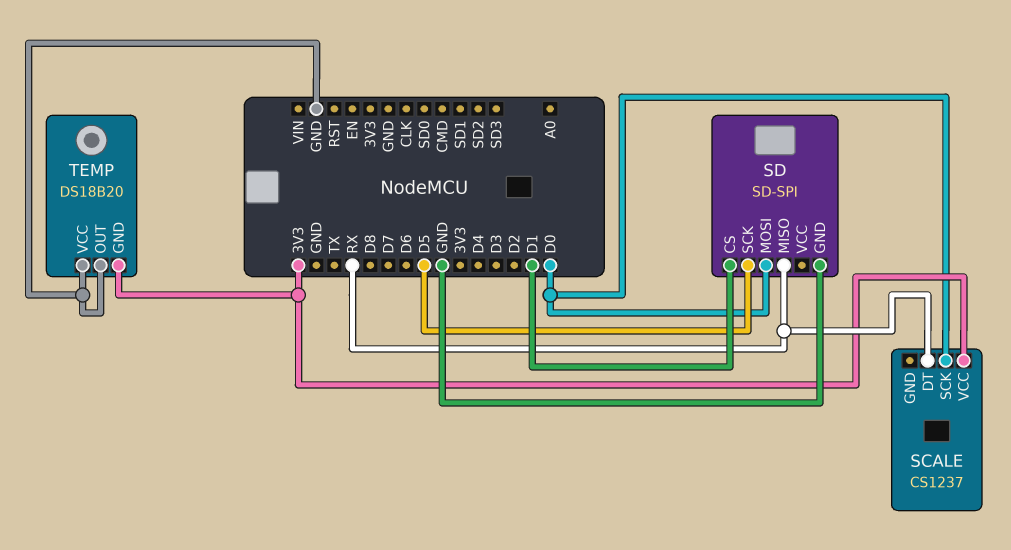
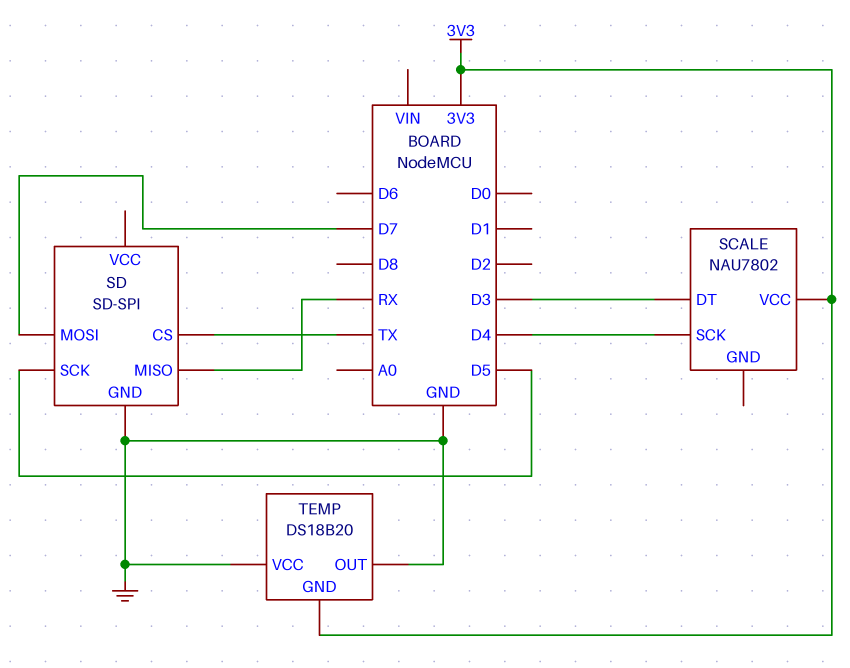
SCALE: CS1237 -> NAU7802
SCALE pin DT: RX -> D3
SCALE pin SCK: D0 -> D4
SD pin CS: D1 -> TX
SD pin MOSI: D0 -> D7

